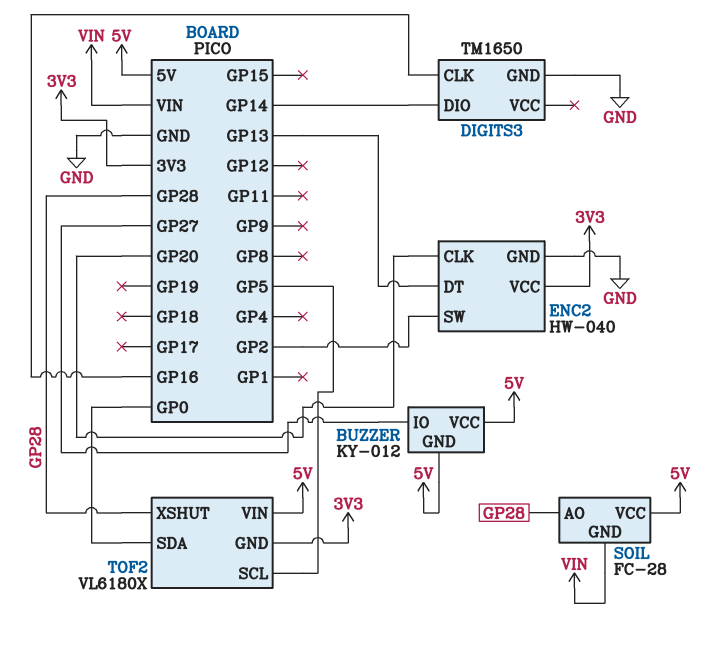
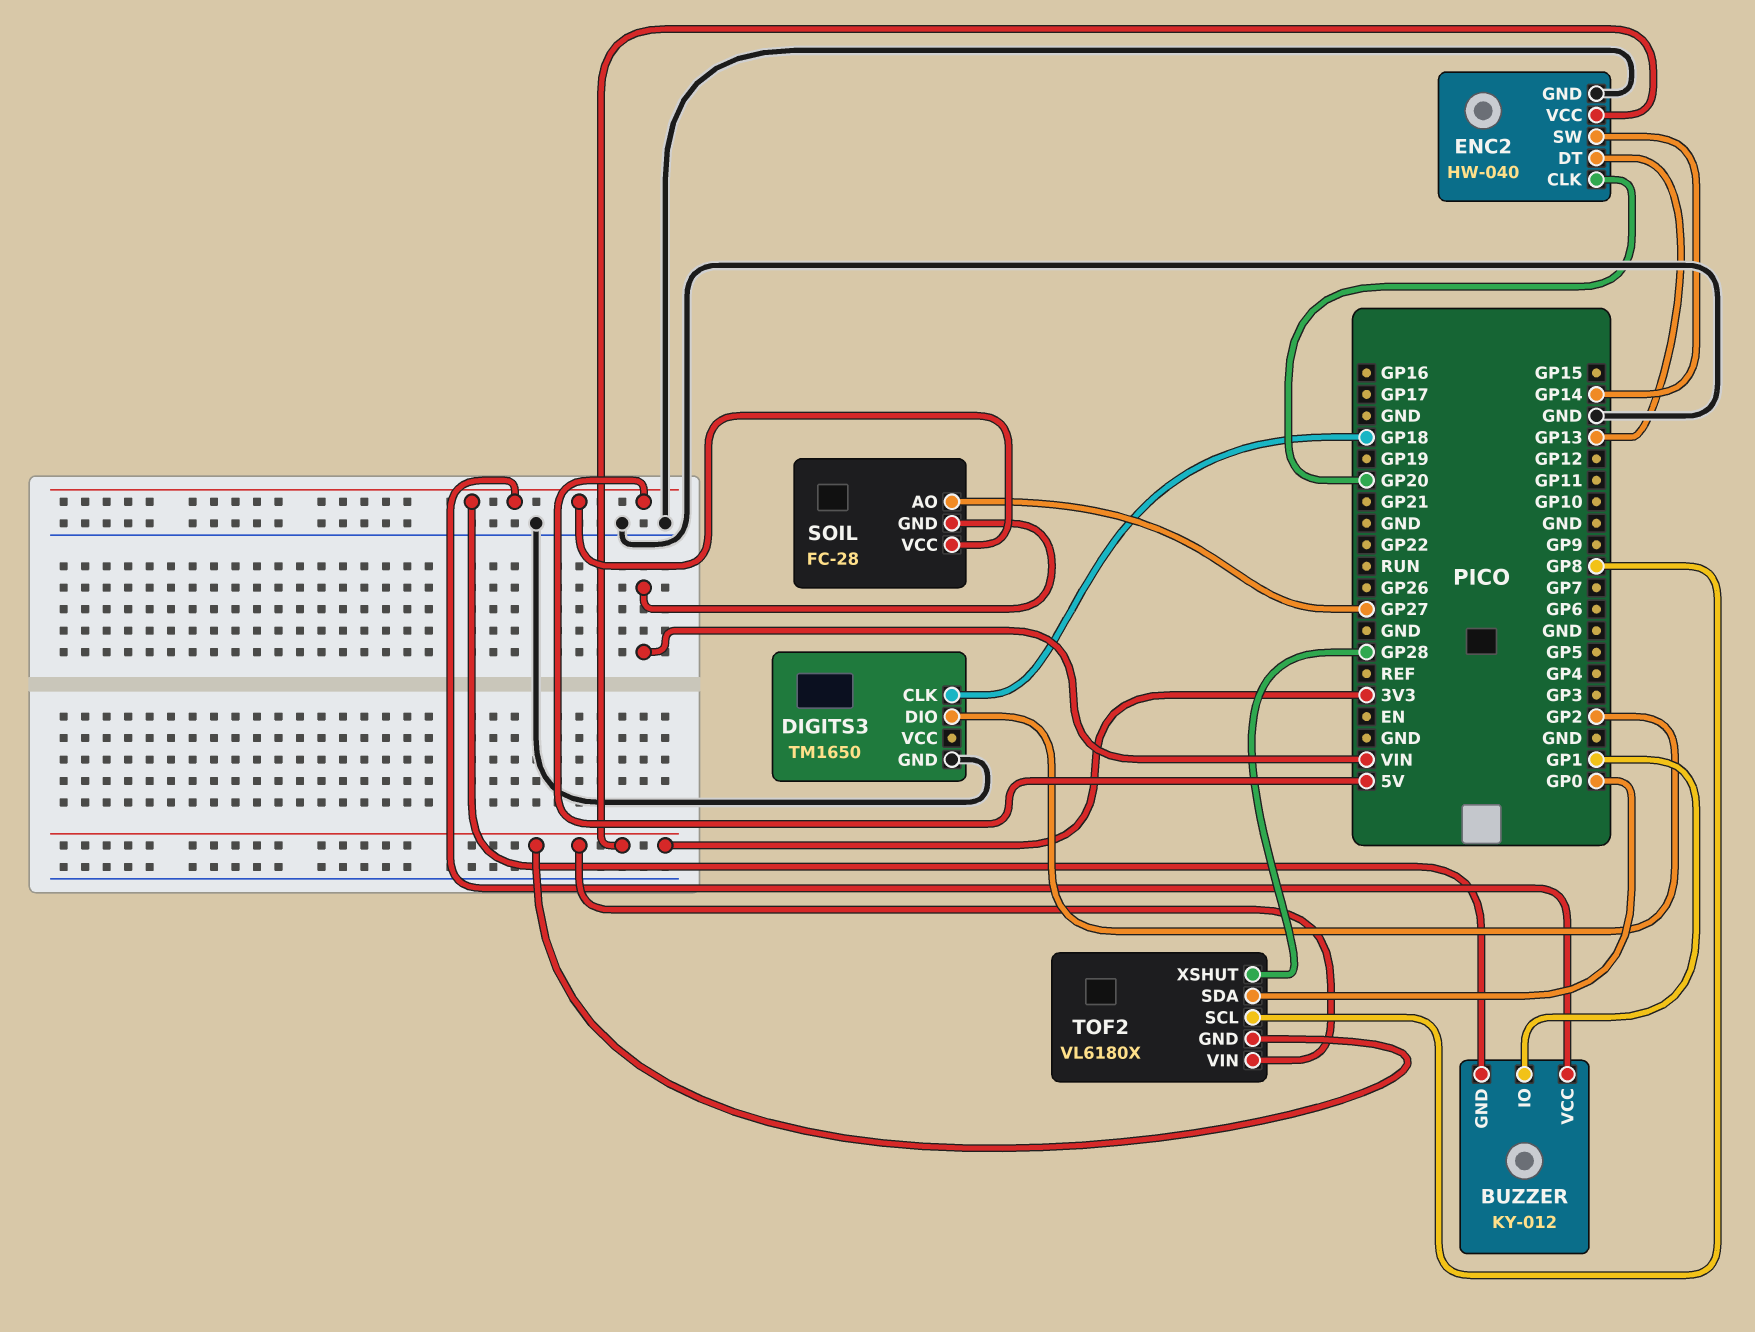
BUZZER pin IO: GP27 -> GP1
DIGITS3 pin CLK: GP16 -> GP18
DIGITS3 pin DIO: GP14 -> GP2
ENC2 pin SW: GP2 -> GP14
SOIL pin AO: GP28 -> GP27
TOF2 pin SCL: GP5 -> GP8
TOF2 pin VIN: 5V -> 3V3

